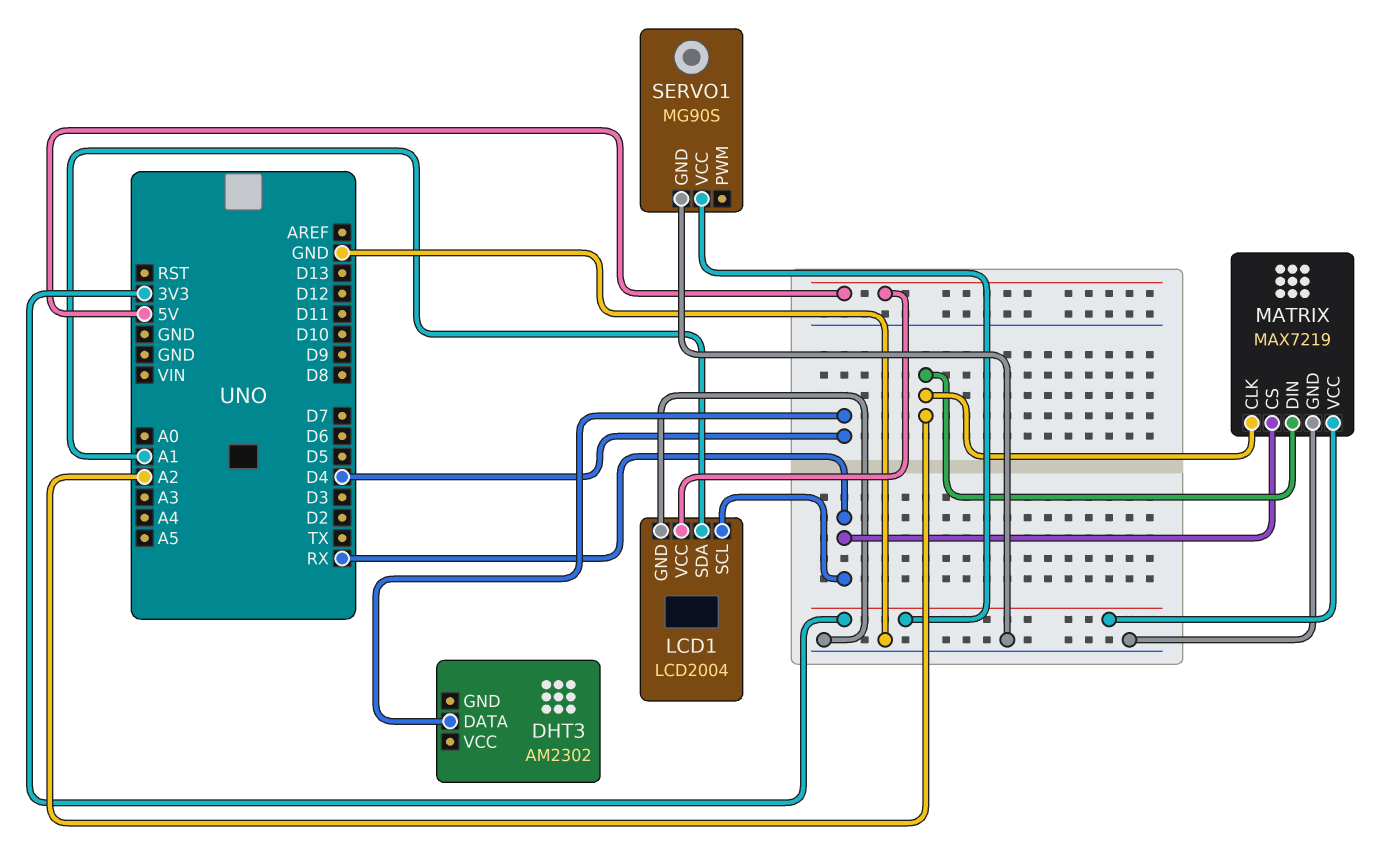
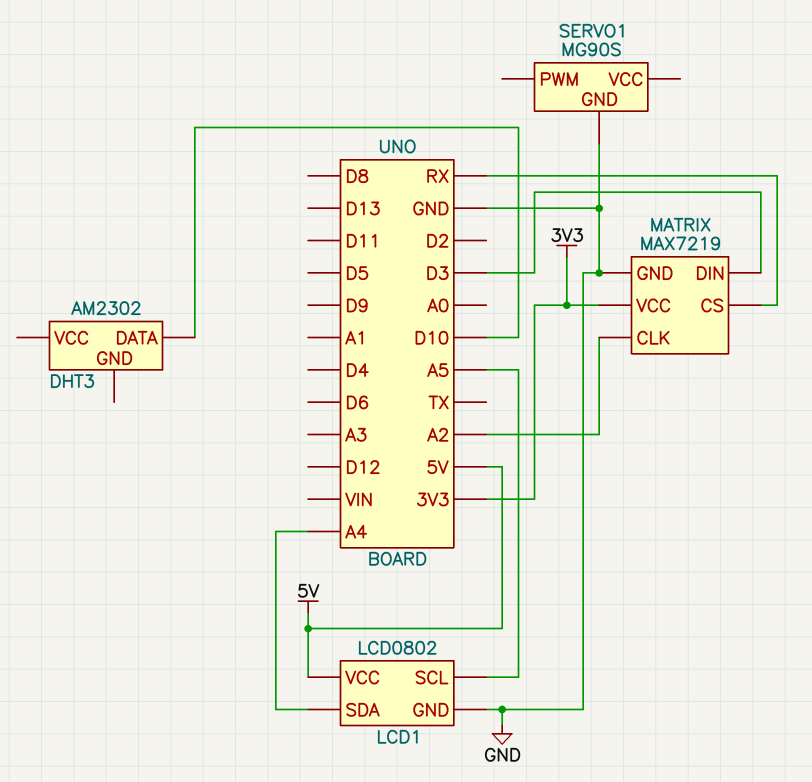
DHT3 pin DATA: D4 -> D10
LCD1: LCD2004 -> LCD0802
LCD1 pin SCL: RX -> A5
LCD1 pin SDA: A1 -> A4
MATRIX pin DIN: A2 -> D3
SERVO1 pin VCC: 3V3 -> none

